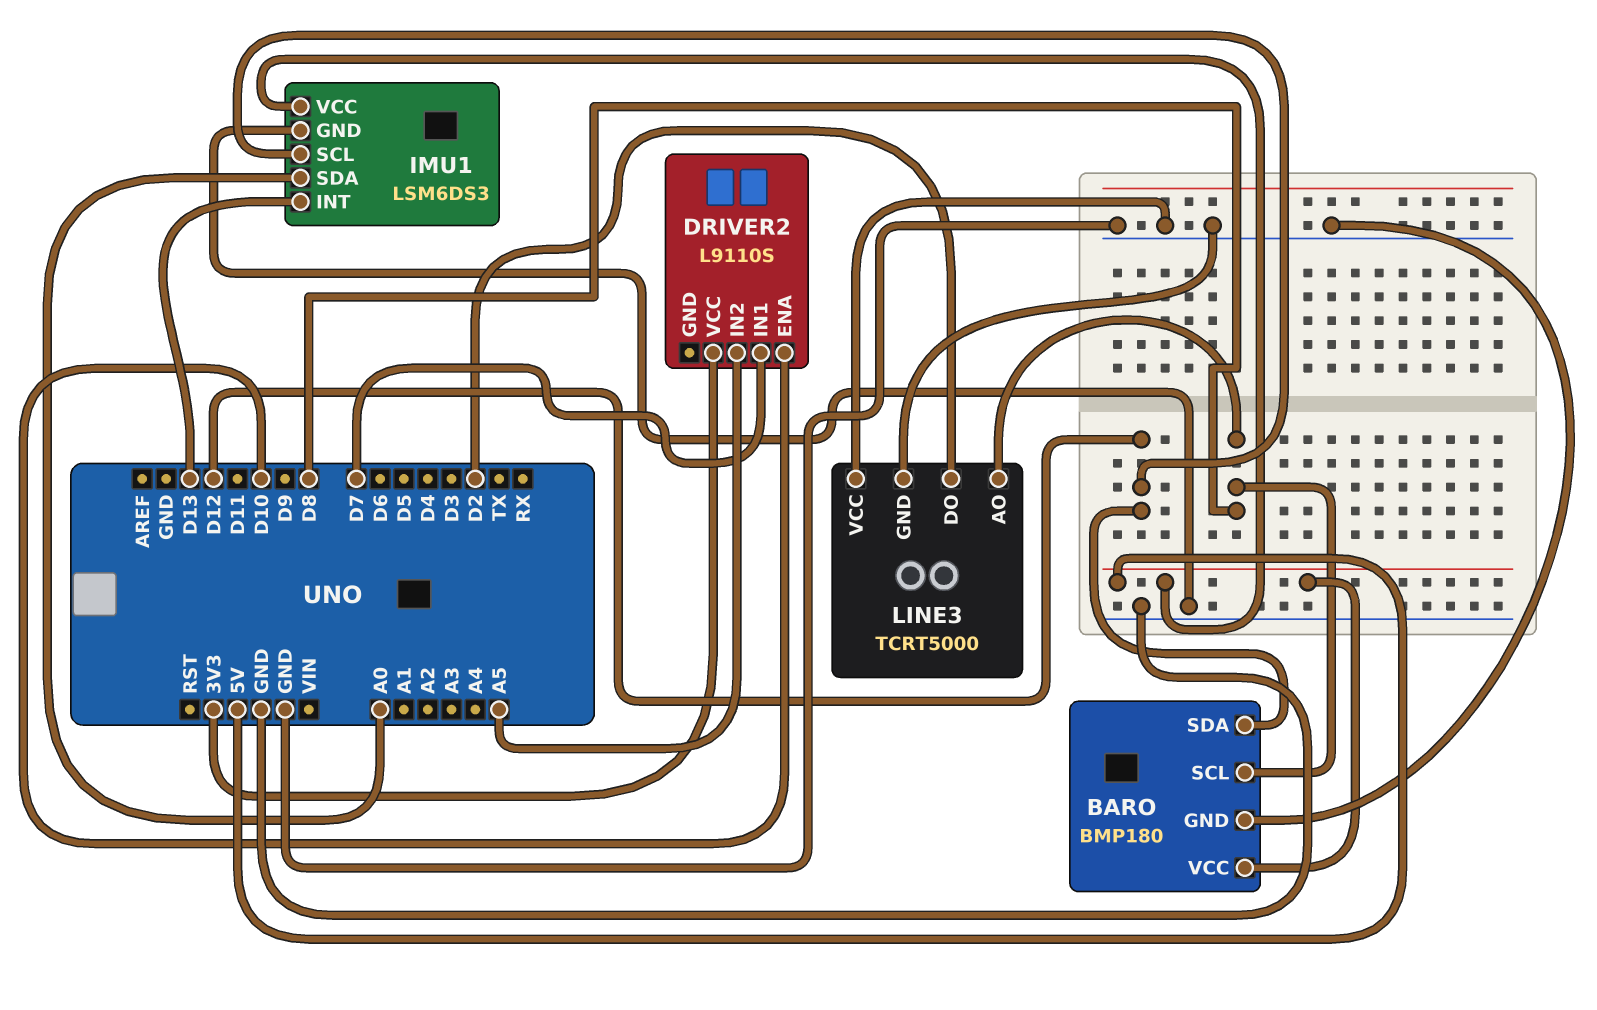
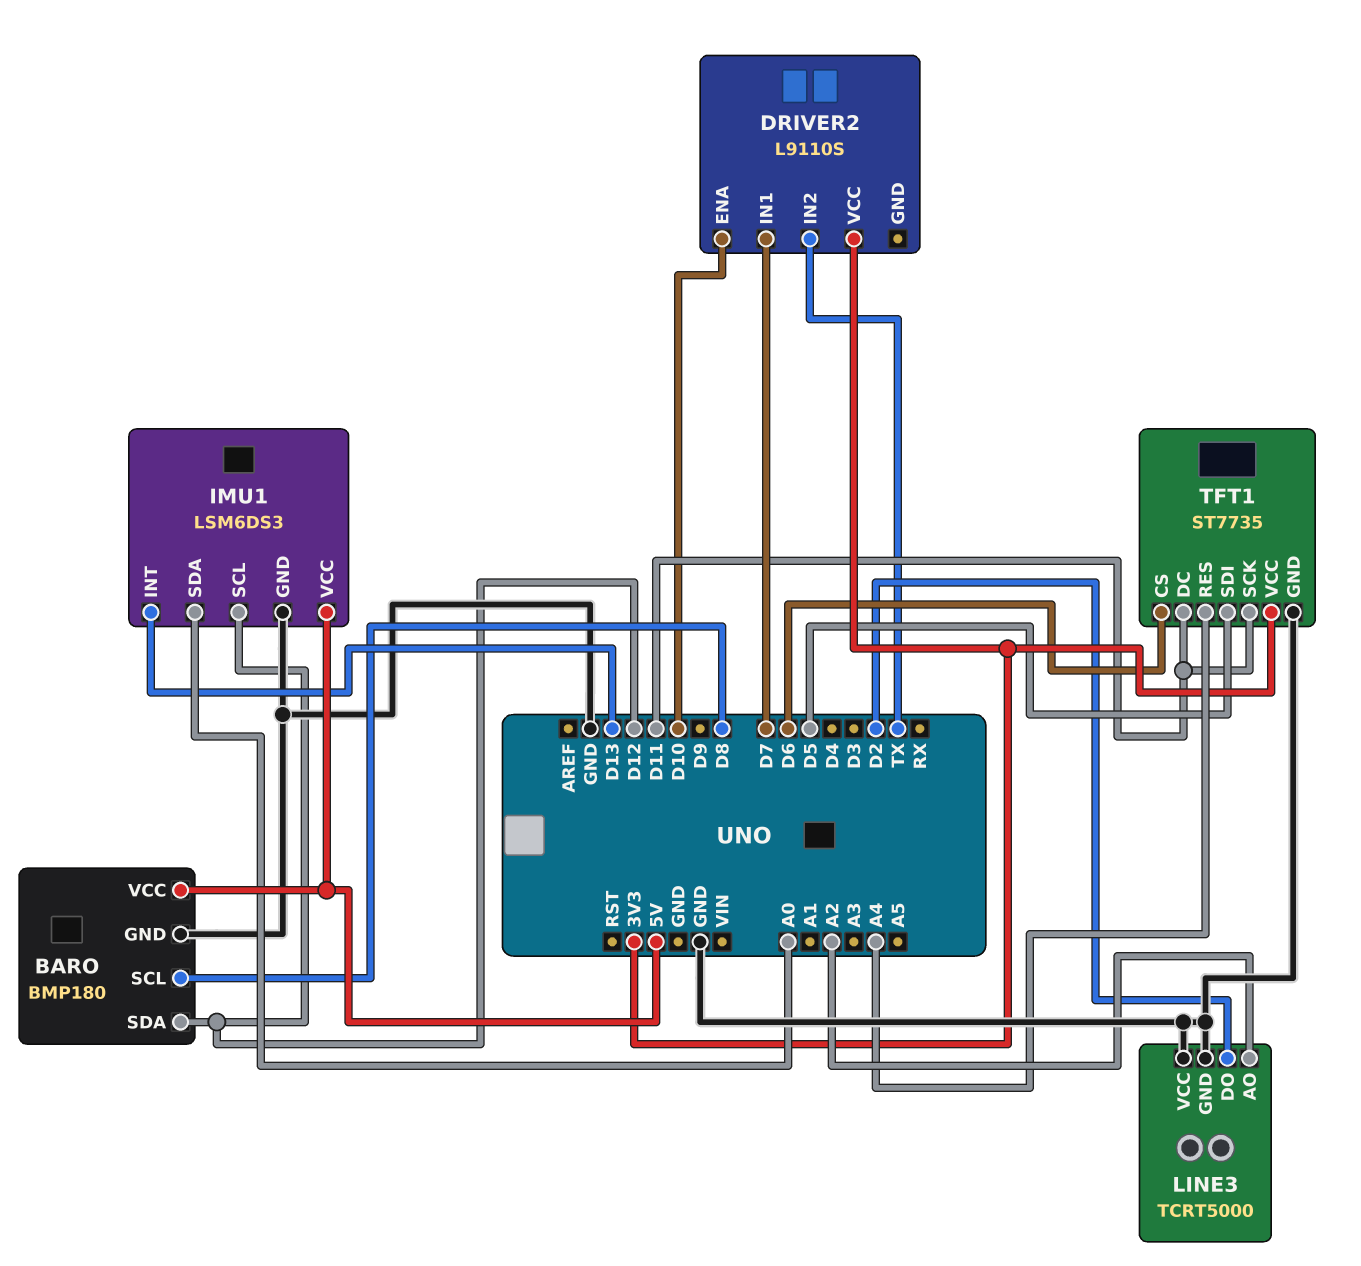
DRIVER2 pin IN2: A5 -> TX
LINE3 pin AO: D8 -> A2
TFT1: none -> ST7735
TFT1 pin CS: none -> D6
TFT1 pin DC: none -> D11
TFT1 pin GND: none -> GND
TFT1 pin RES: none -> A4
TFT1 pin SCK: none -> D11
TFT1 pin SDI: none -> D5
TFT1 pin VCC: none -> 3V3

